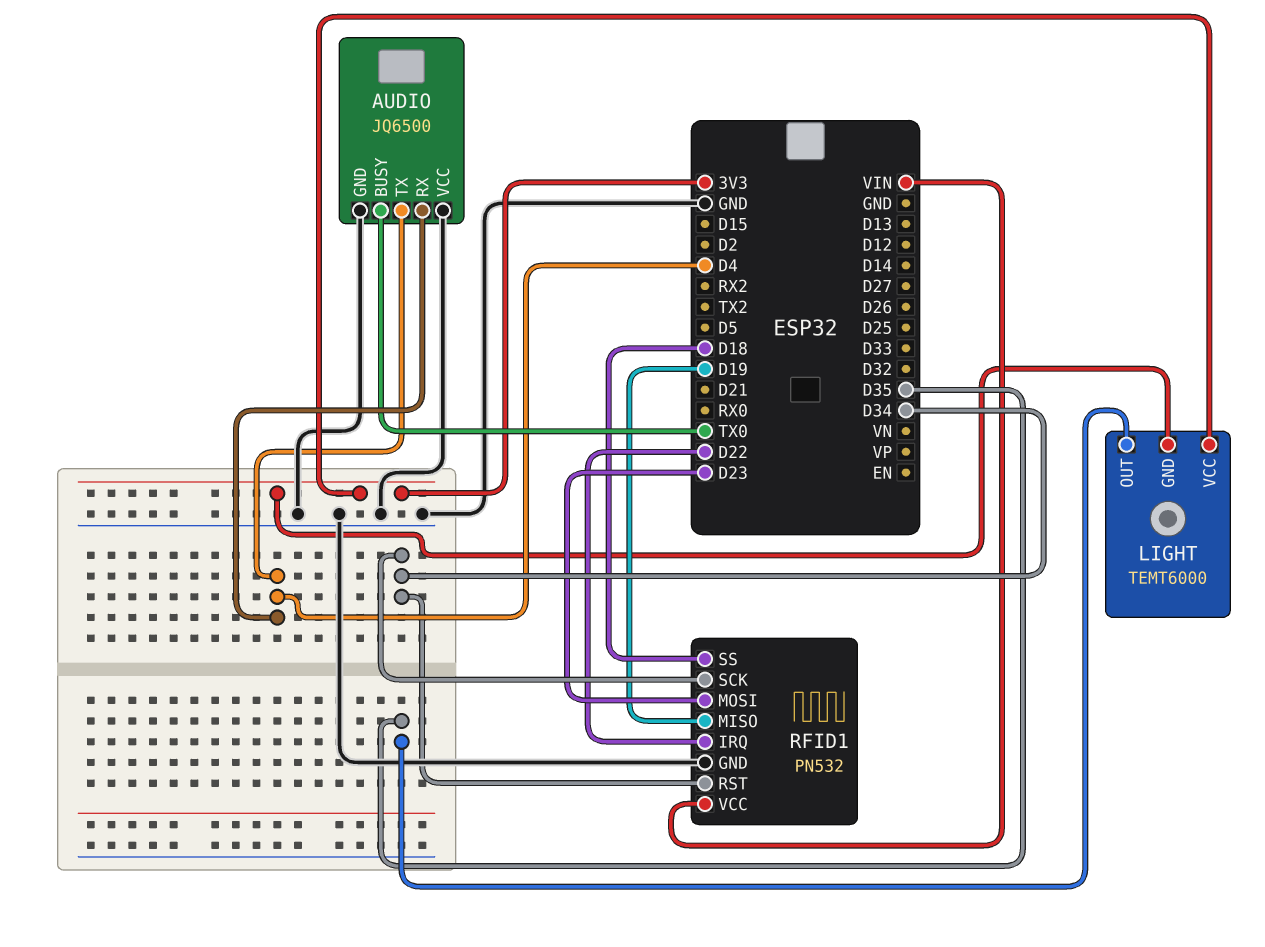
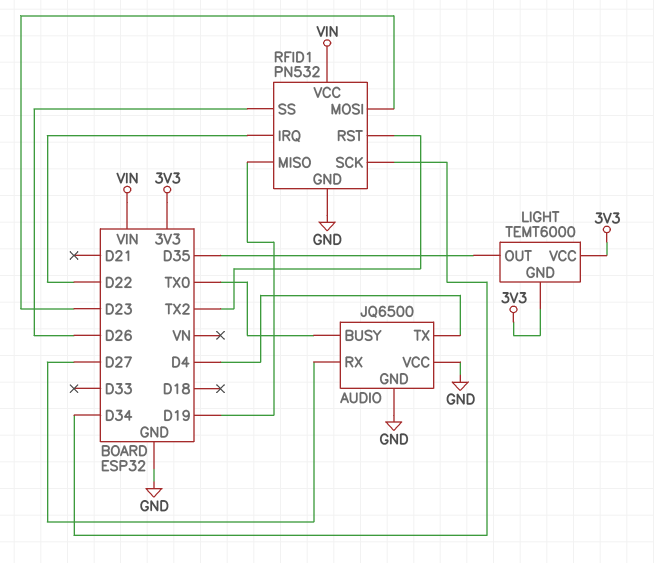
AUDIO pin RX: D4 -> D27
RFID1 pin RST: D34 -> TX2
RFID1 pin SS: D18 -> D26

